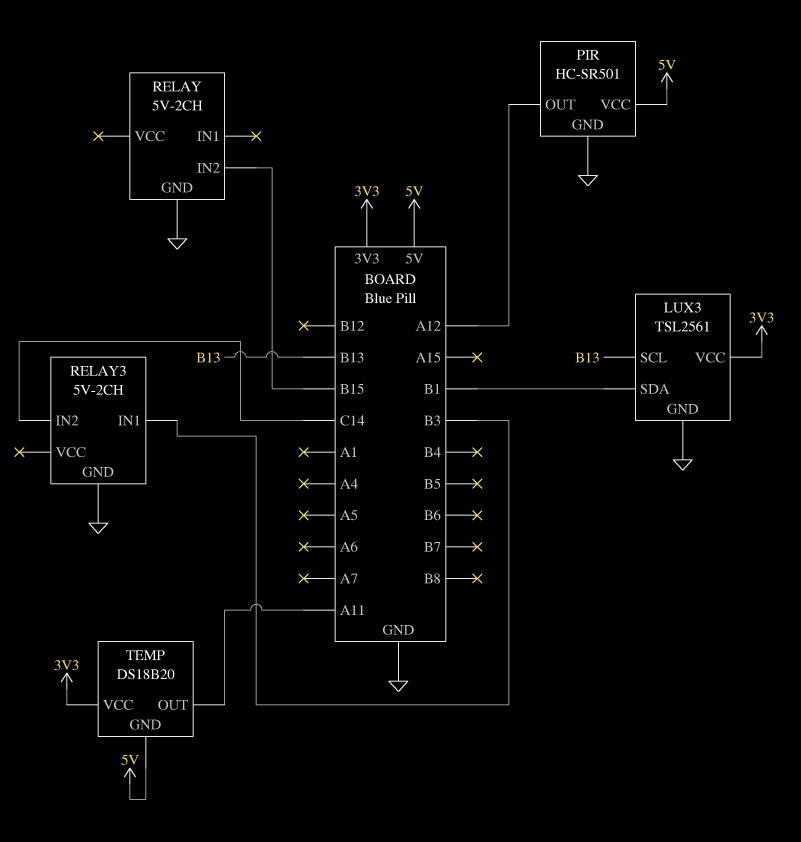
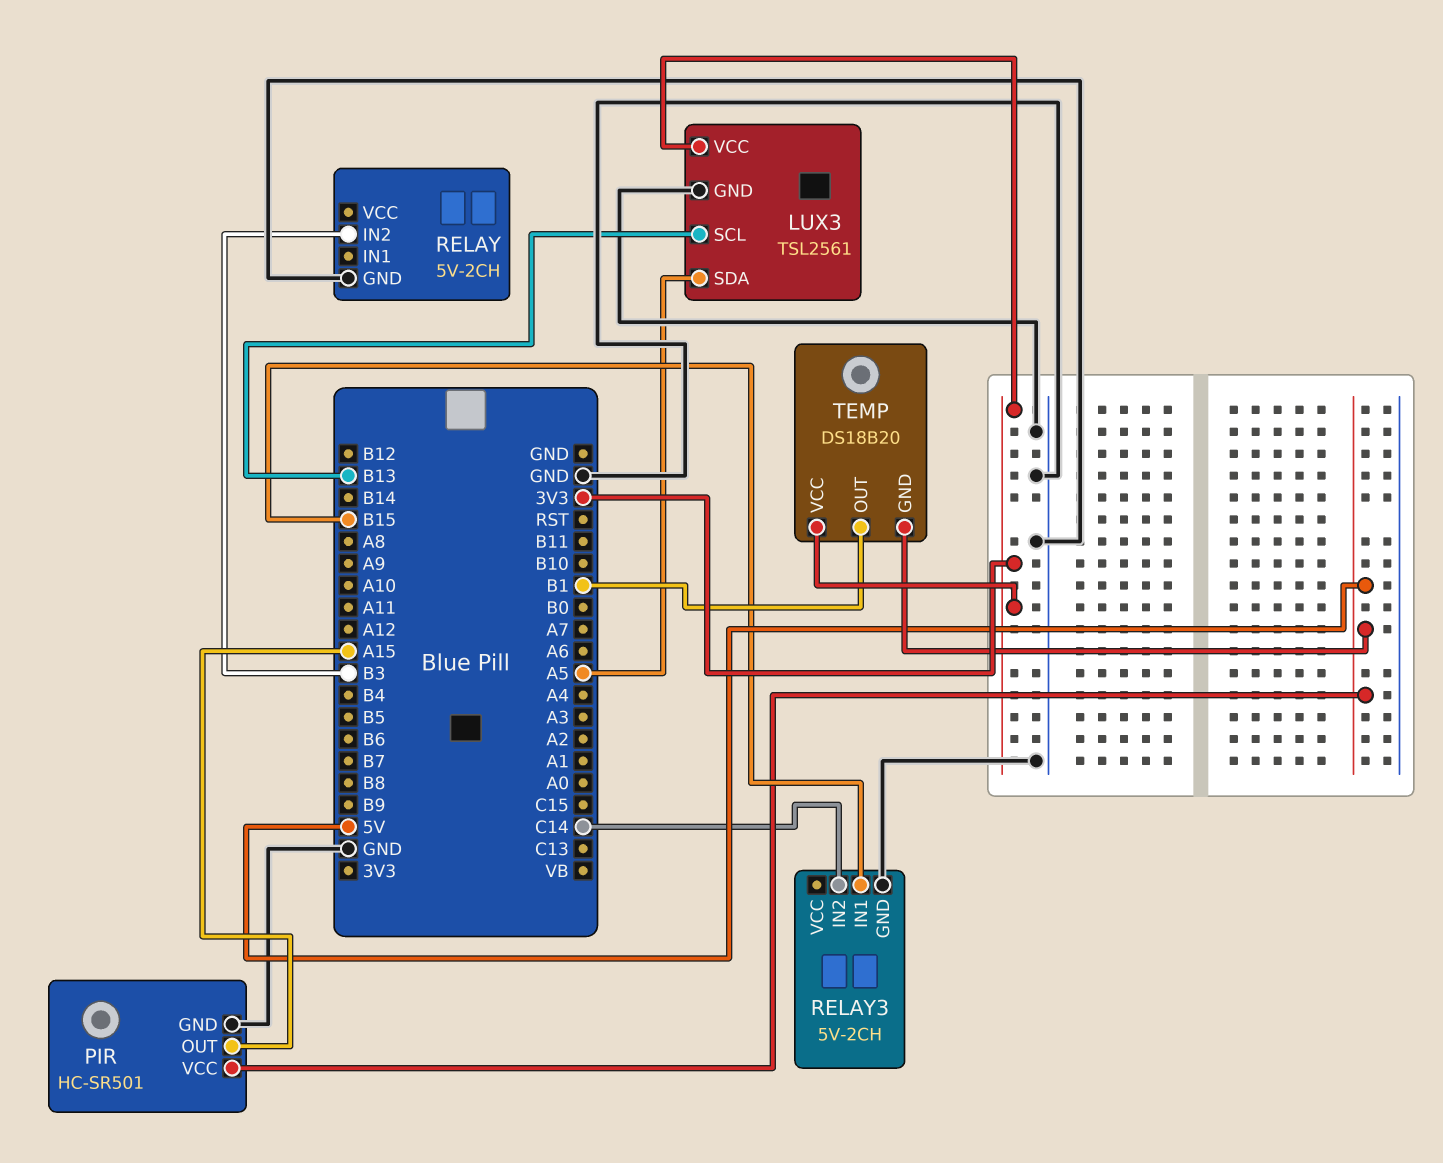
LUX3 pin SDA: B1 -> A5
PIR pin OUT: A12 -> A15
RELAY pin IN2: B15 -> B3
RELAY3 pin IN1: B3 -> B15
TEMP pin OUT: A11 -> B1

